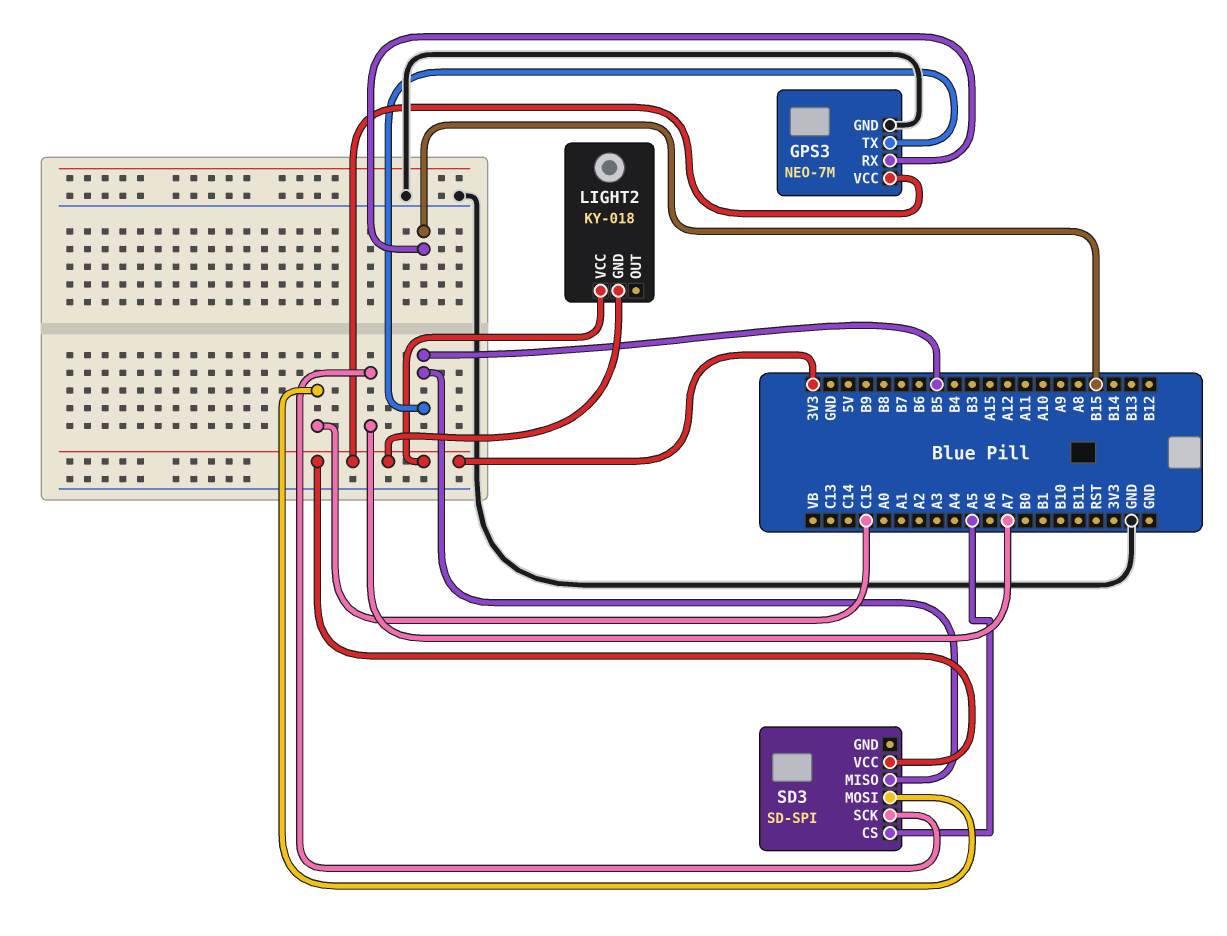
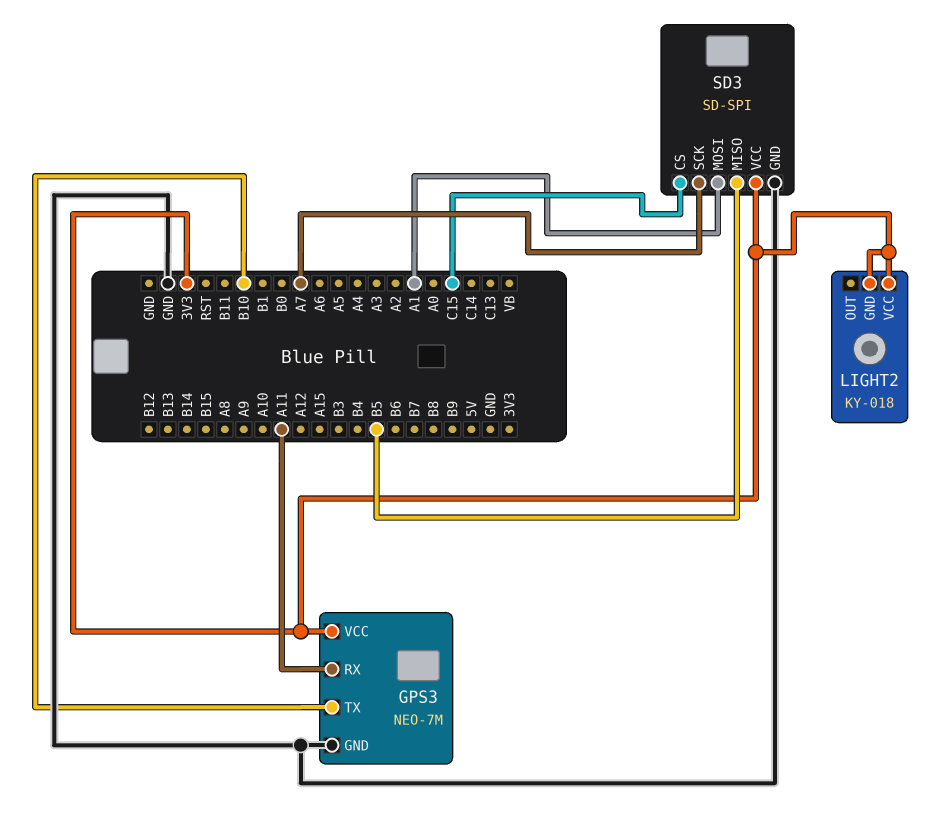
GPS3 pin RX: B15 -> A11
GPS3 pin TX: B5 -> B10
SD3 pin CS: A5 -> C15
SD3 pin GND: none -> GND
SD3 pin MOSI: C15 -> A1

